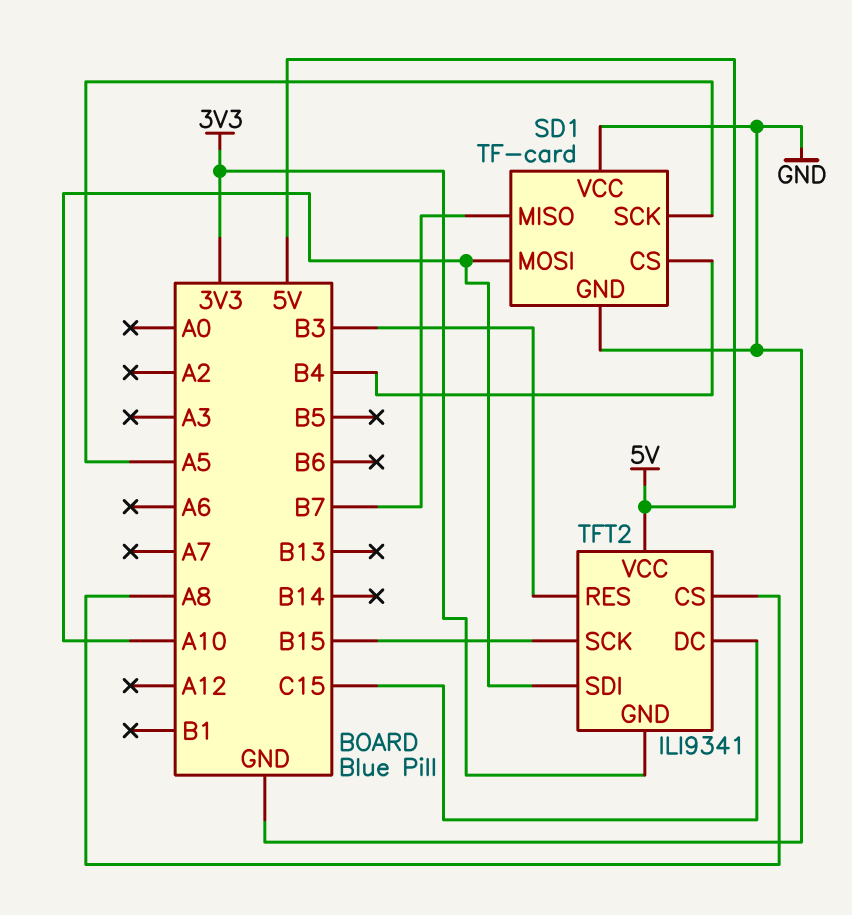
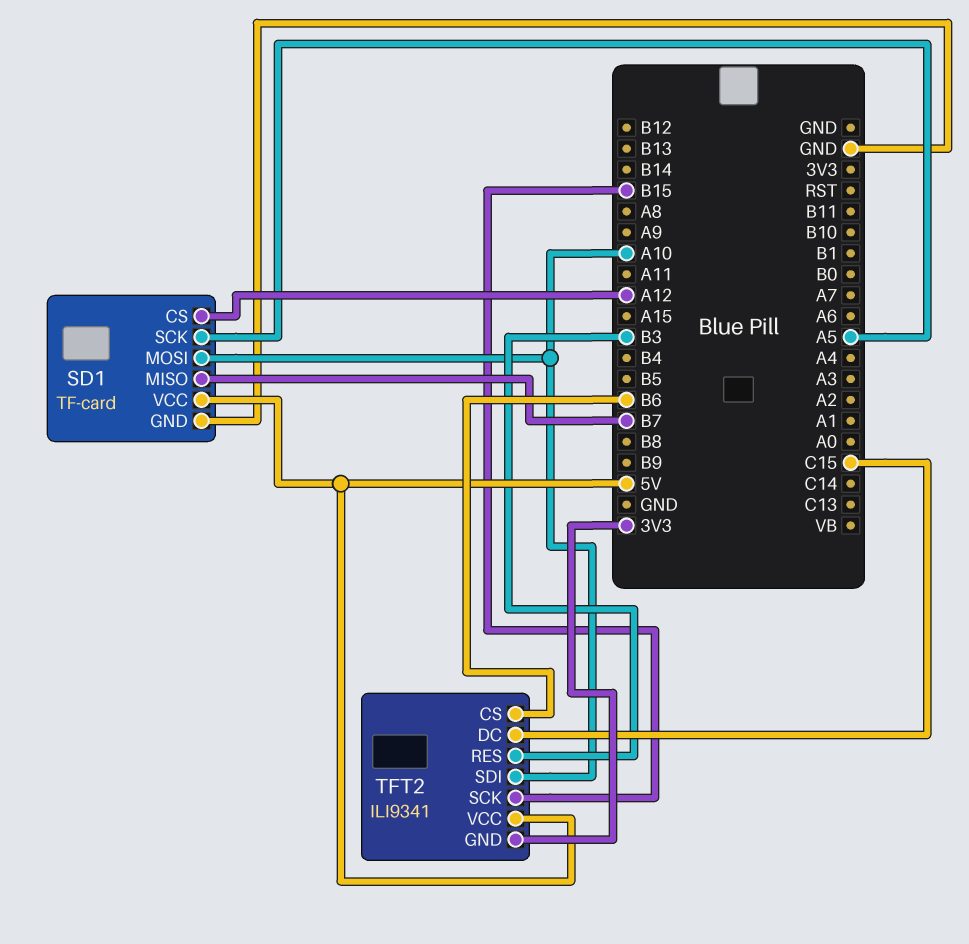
SD1 pin CS: B4 -> A12
SD1 pin VCC: GND -> 5V
TFT2 pin CS: A8 -> B6

